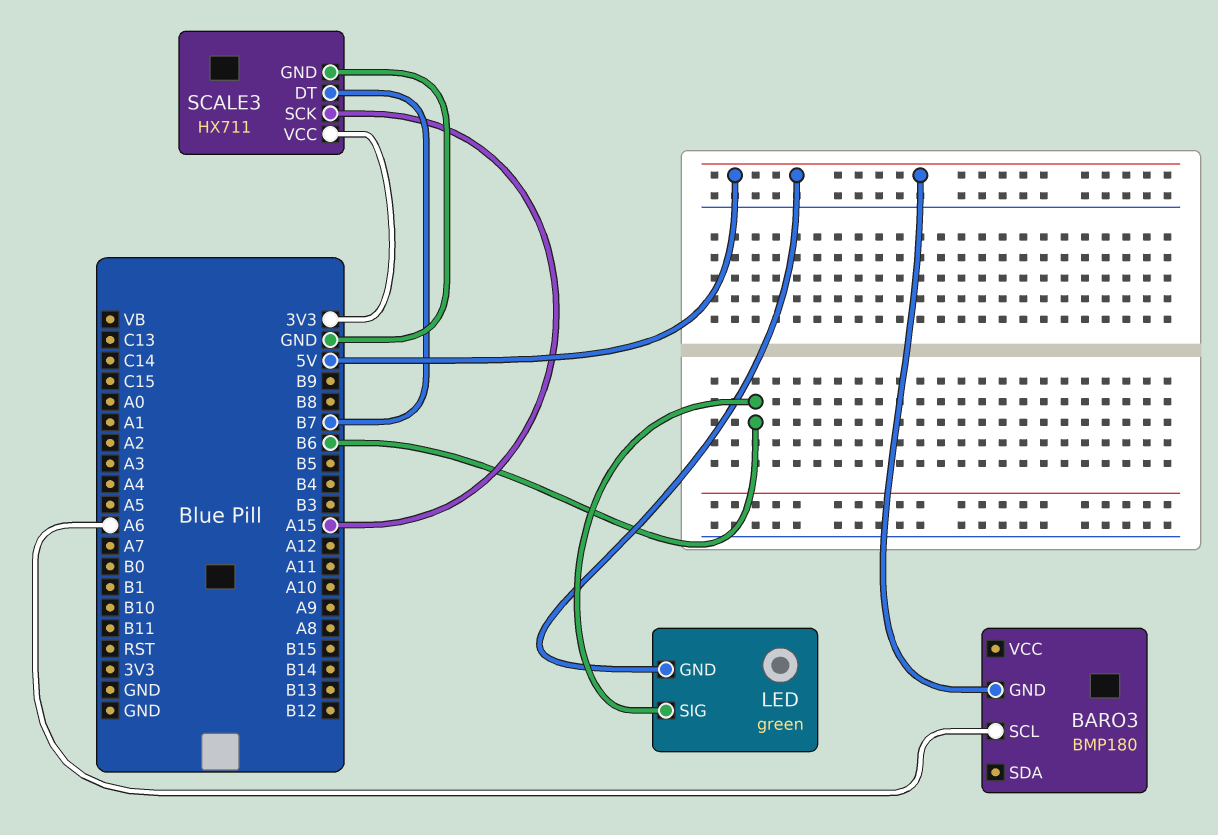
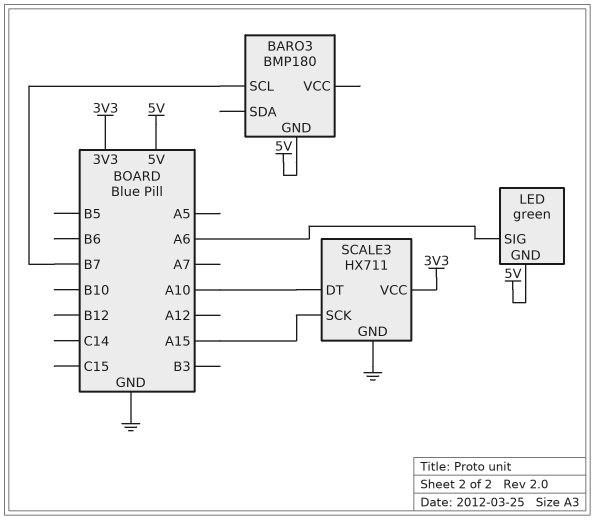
BARO3 pin SCL: A6 -> B7
LED pin SIG: B6 -> A6
SCALE3 pin DT: B7 -> A10

